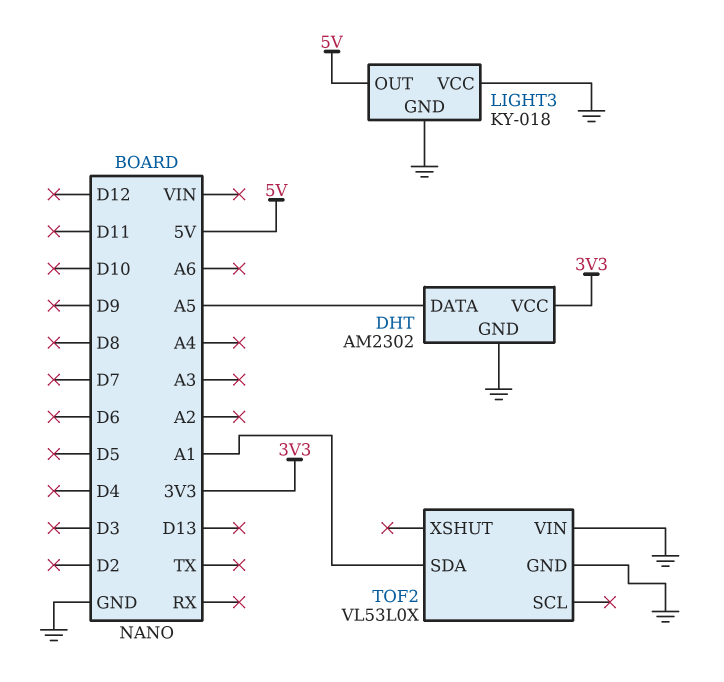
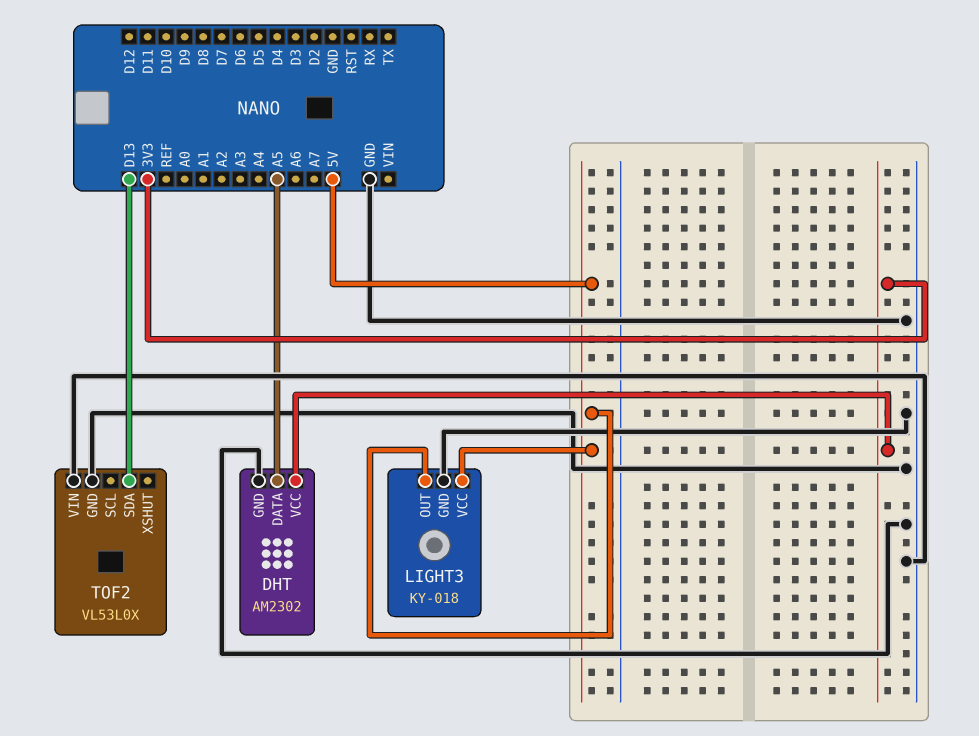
LIGHT3 pin VCC: GND -> 5V
TOF2 pin SDA: A1 -> D13

